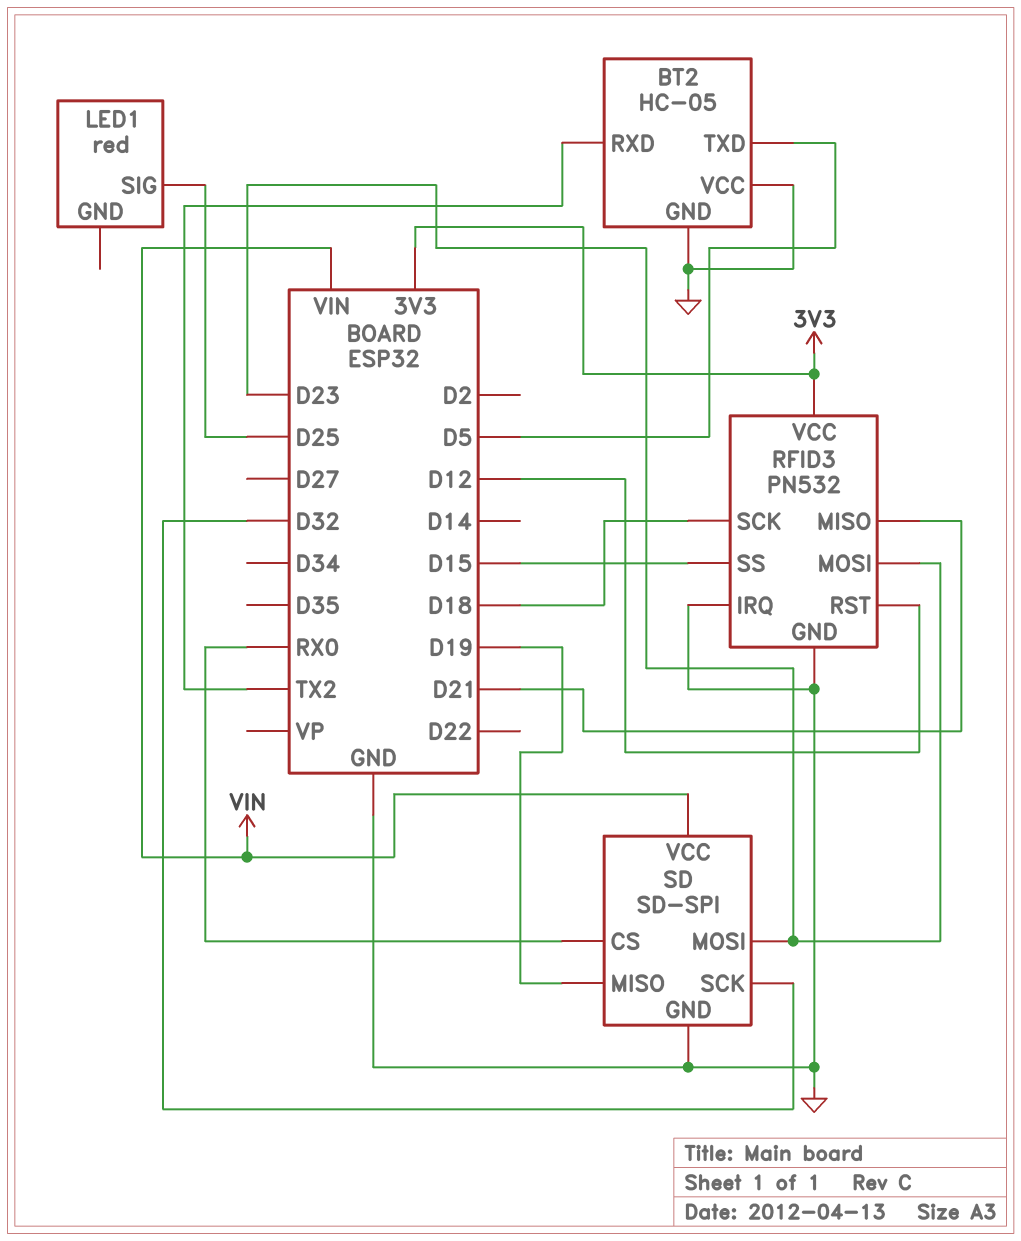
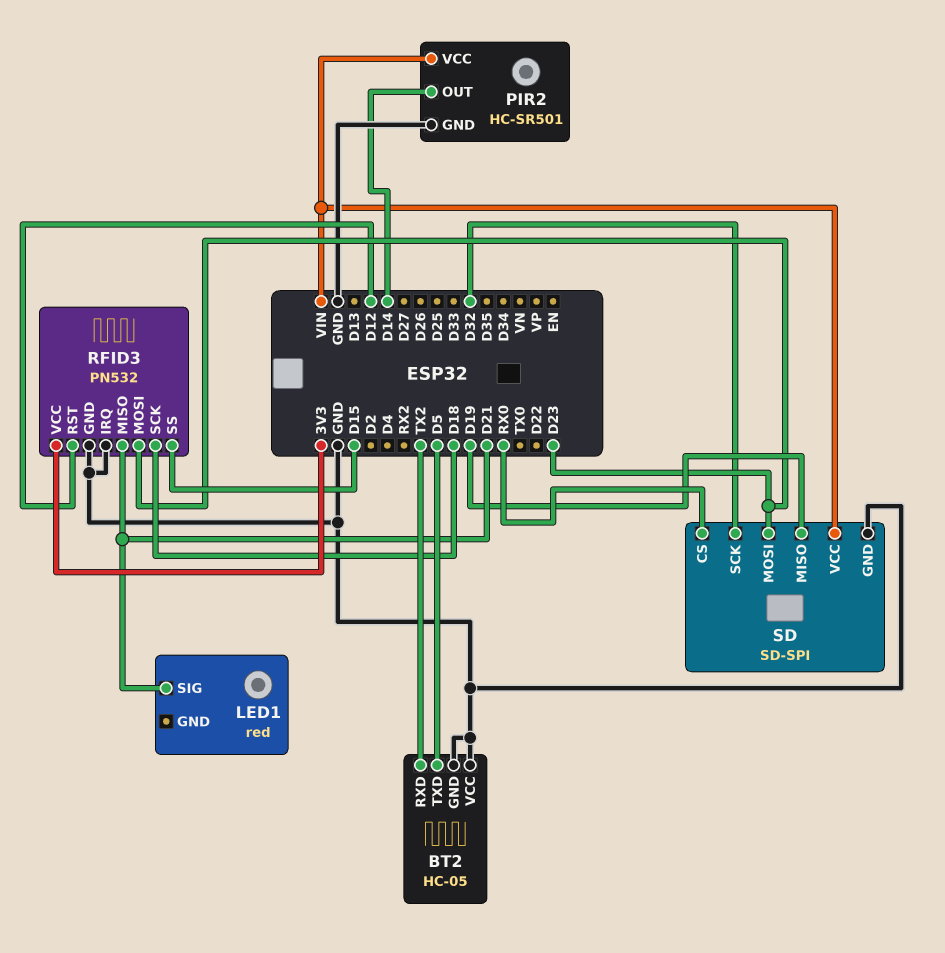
LED1 pin SIG: D25 -> D21
PIR2: none -> HC-SR501
PIR2 pin GND: none -> GND
PIR2 pin OUT: none -> D14
PIR2 pin VCC: none -> VIN

